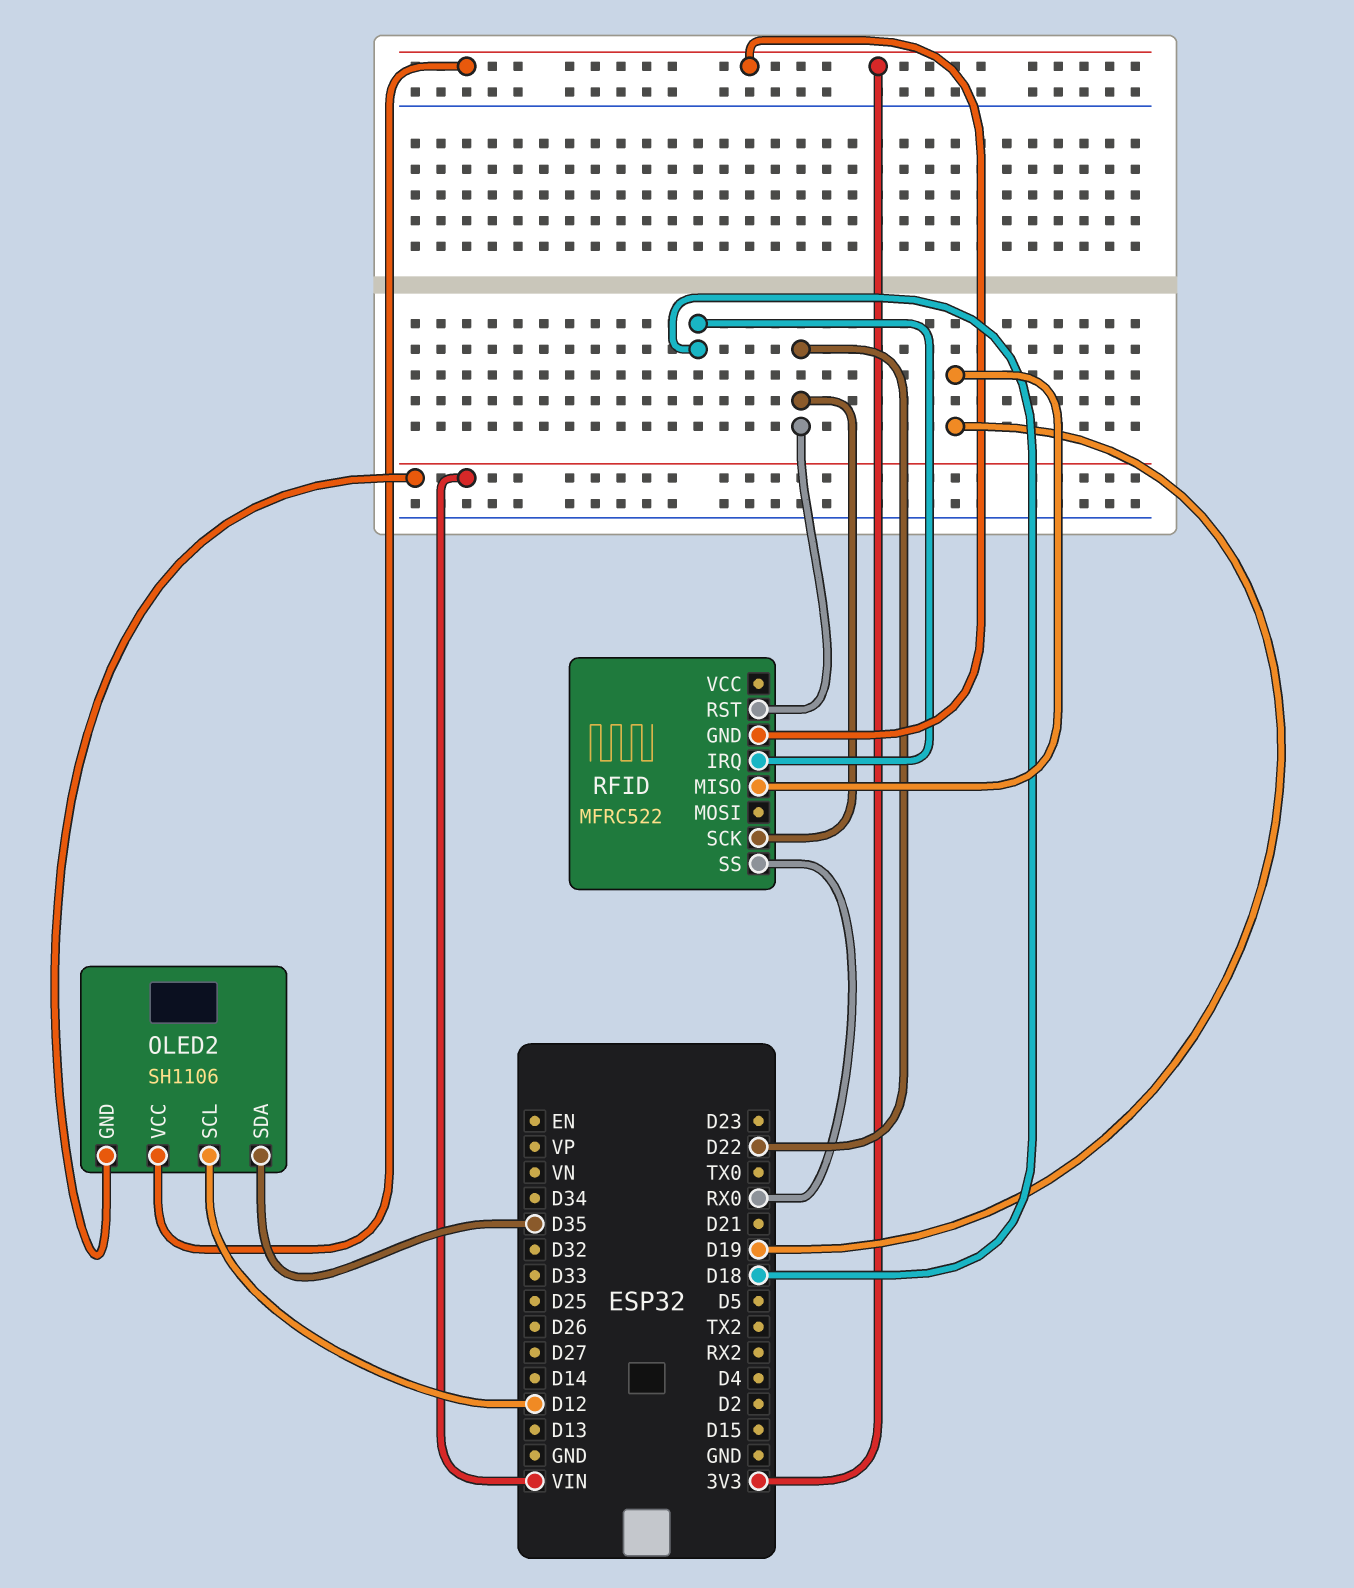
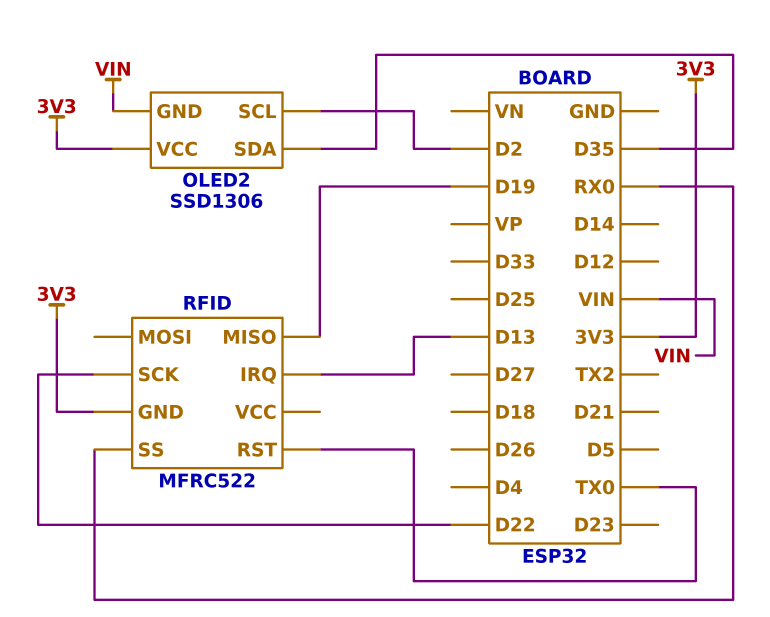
OLED2: SH1106 -> SSD1306
OLED2 pin SCL: D12 -> D2
RFID pin IRQ: D18 -> D13
RFID pin RST: D22 -> TX0

